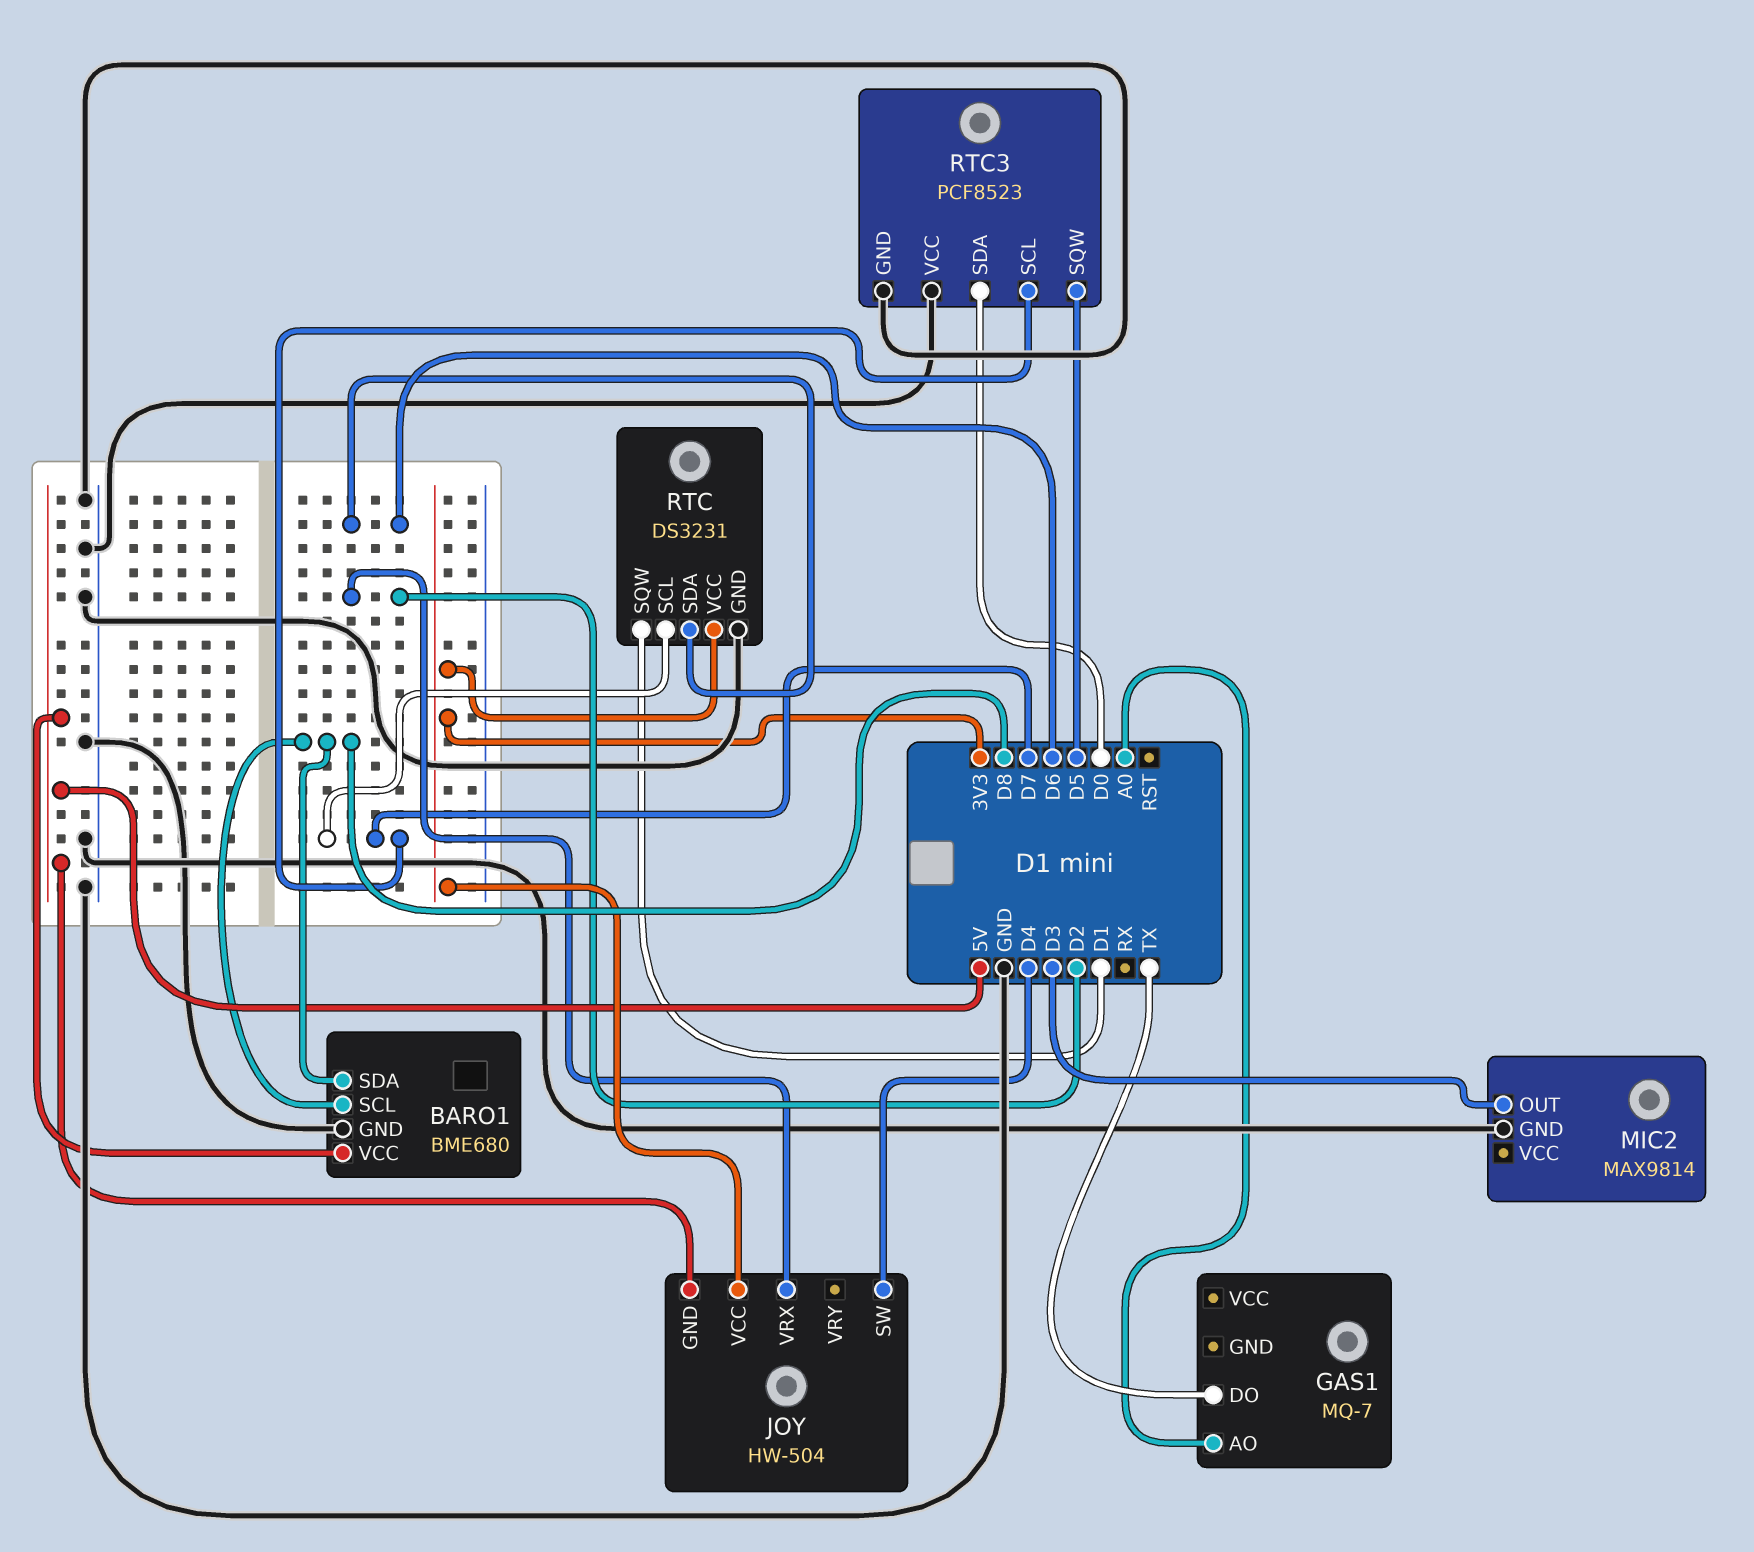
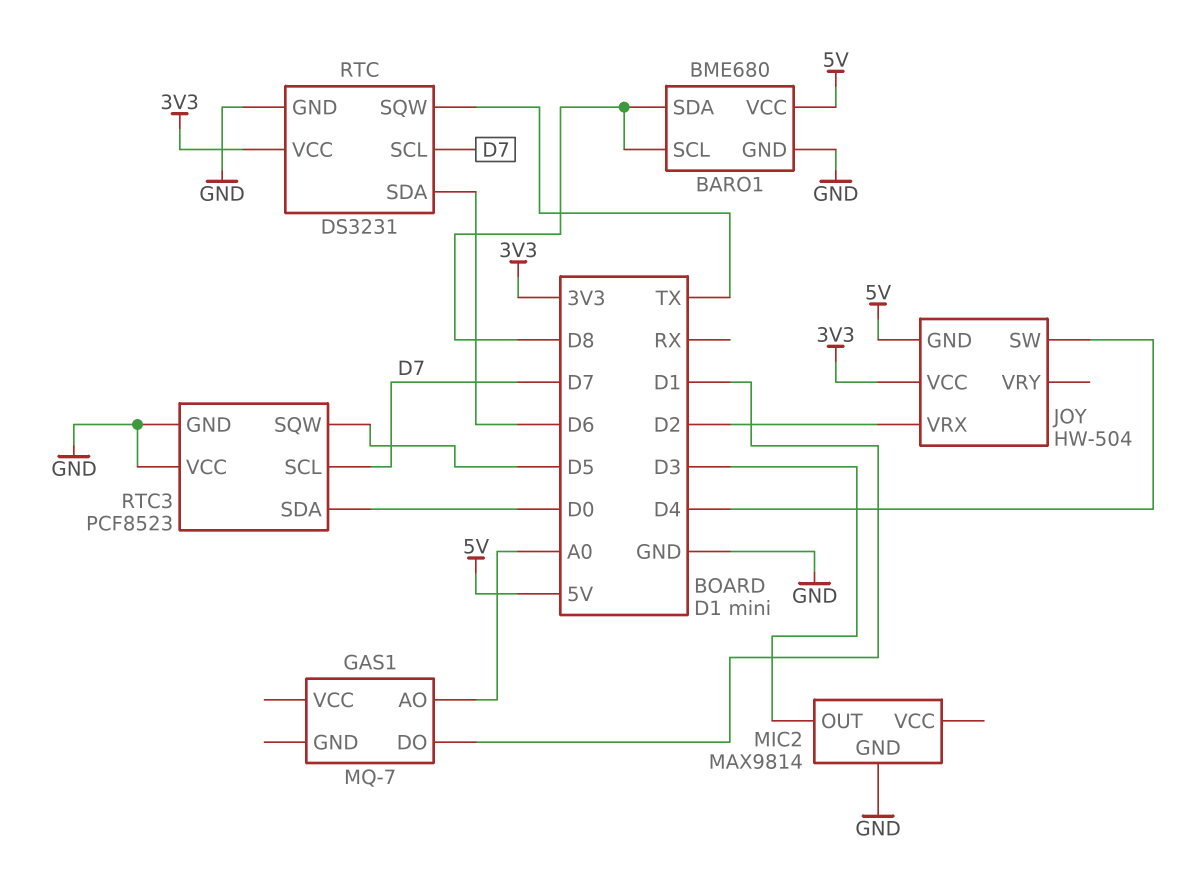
GAS1 pin DO: TX -> D1
RTC pin SQW: D1 -> TX

